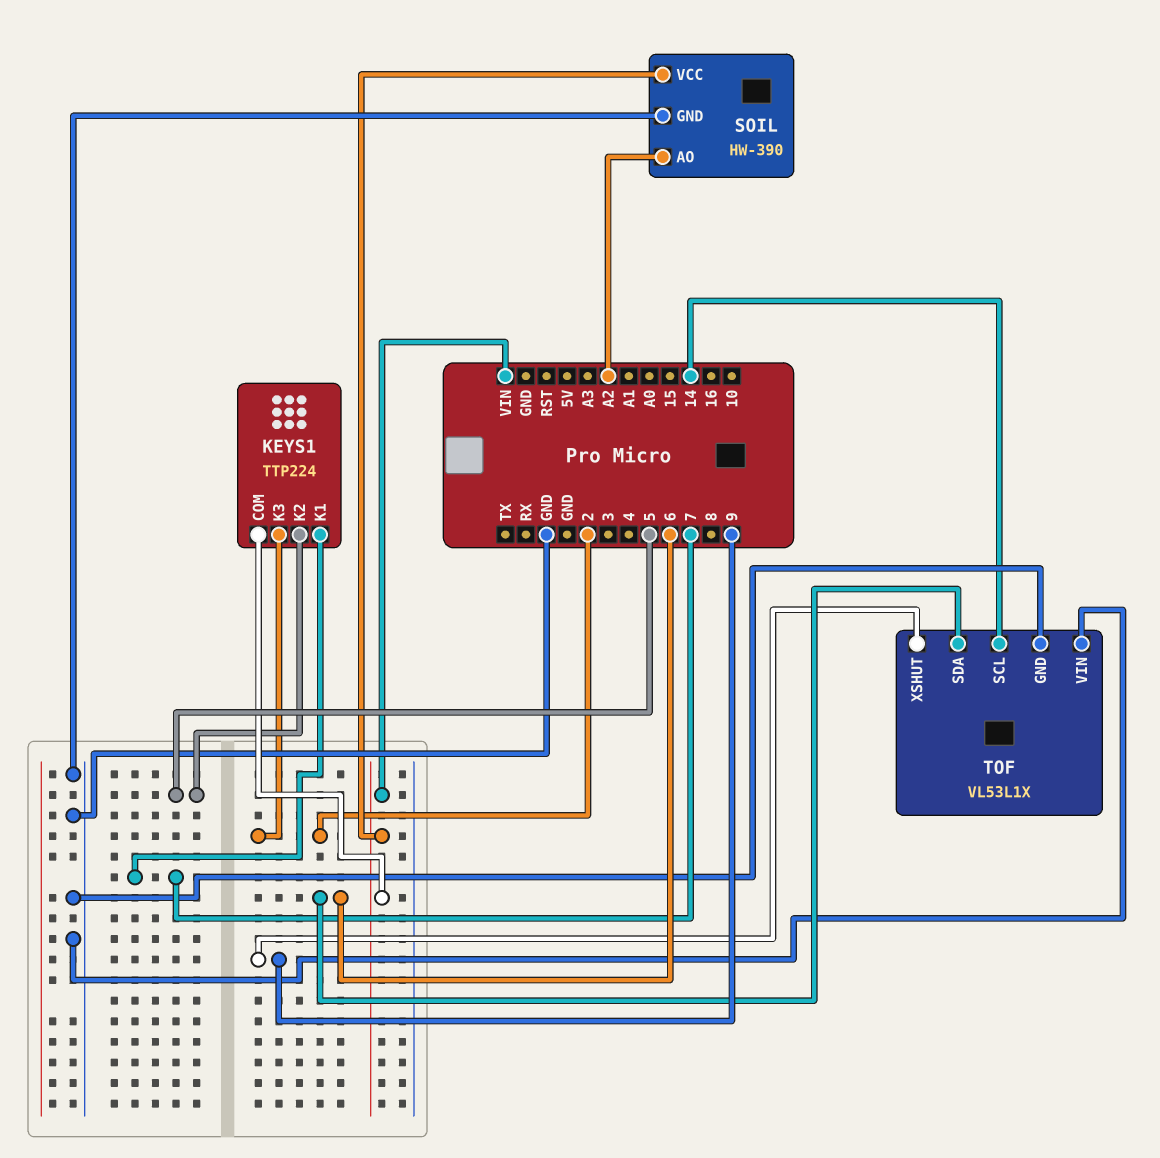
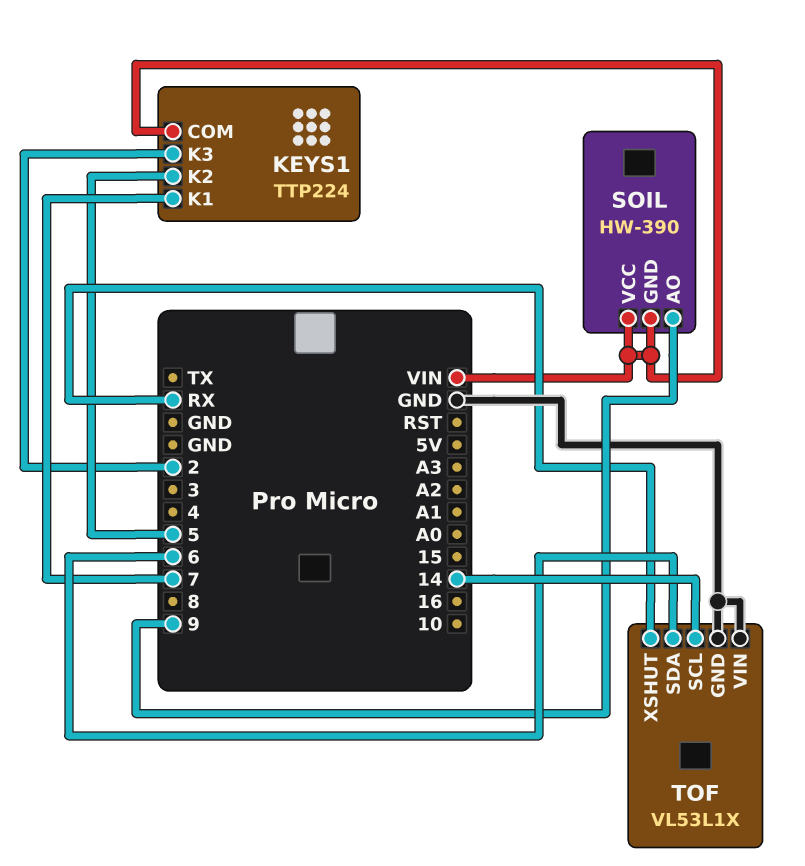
SOIL pin AO: A2 -> 9
SOIL pin GND: GND -> VIN
TOF pin XSHUT: 9 -> RX

